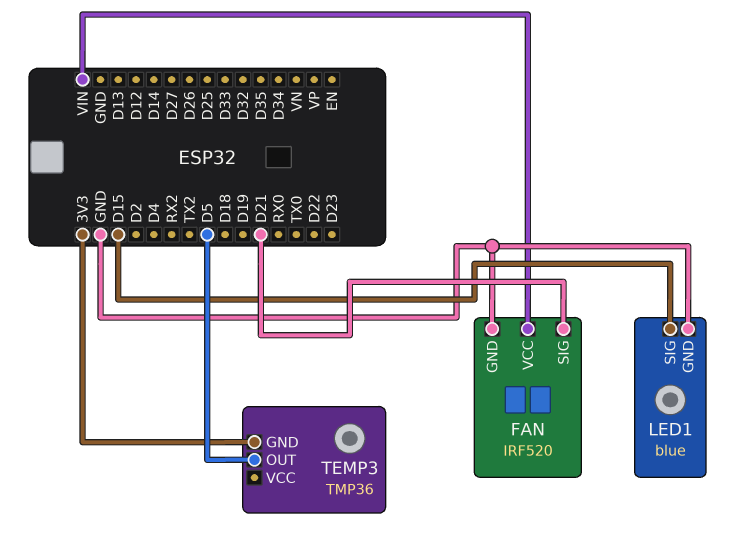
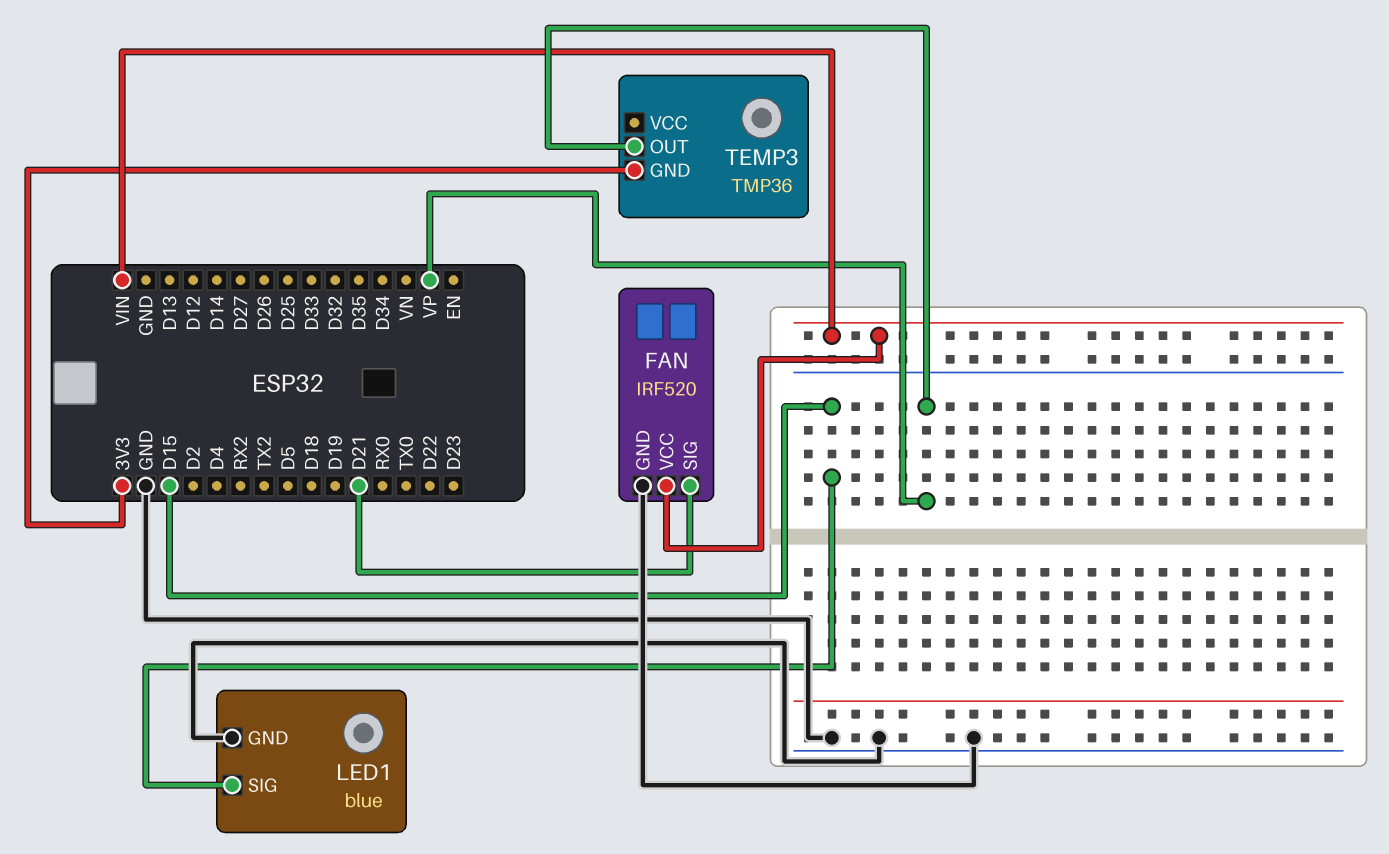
TEMP3 pin OUT: D5 -> VP

